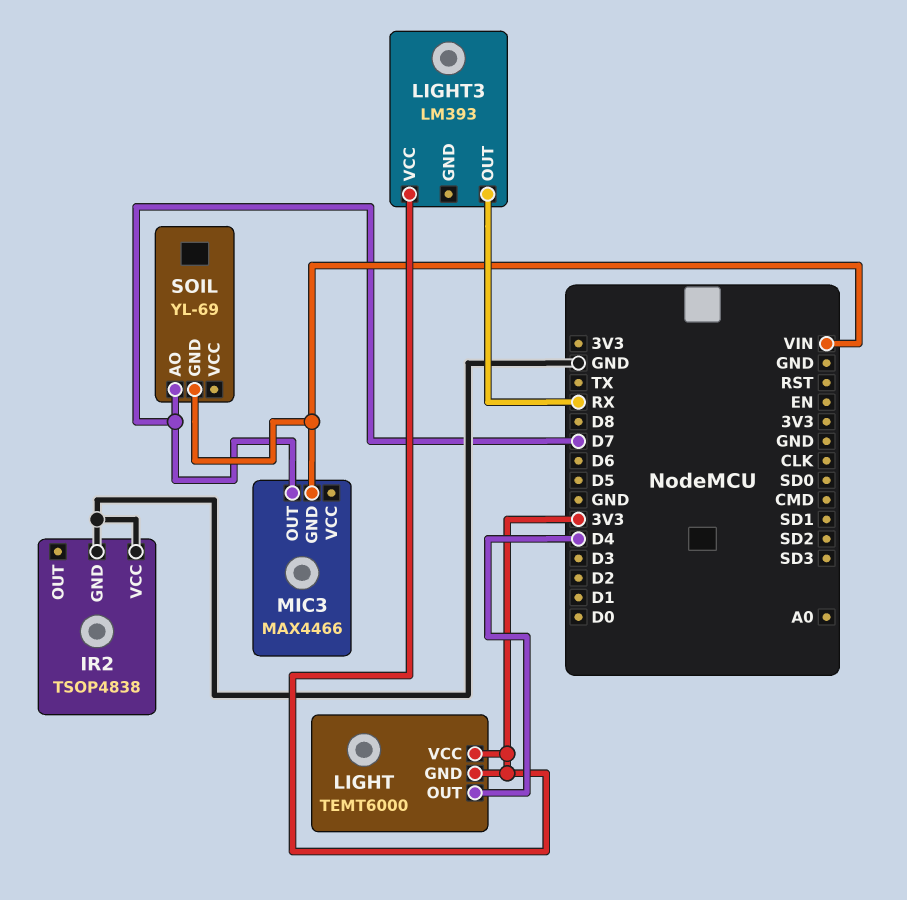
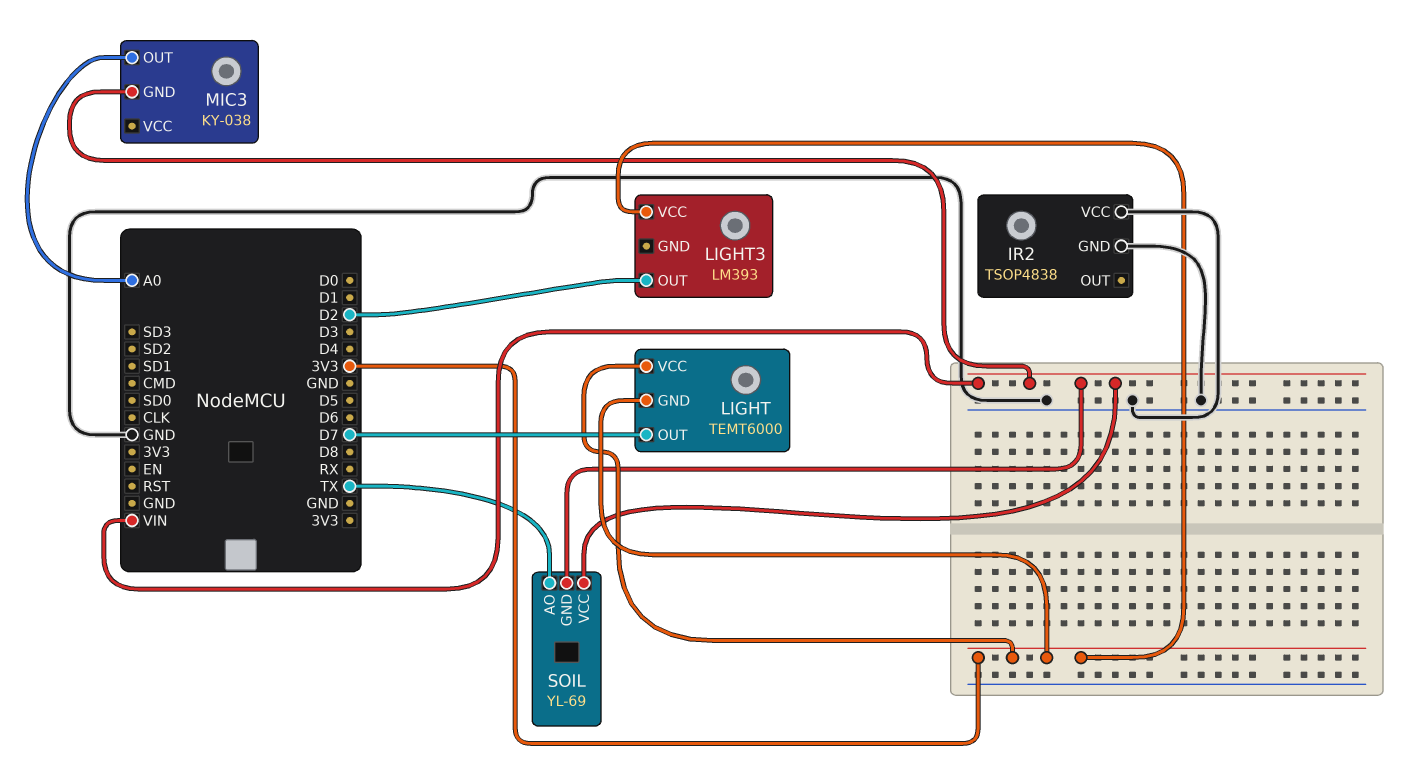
LIGHT pin OUT: D4 -> D7
LIGHT3 pin OUT: RX -> D2
MIC3: MAX4466 -> KY-038
MIC3 pin OUT: D7 -> A0
SOIL pin AO: D7 -> TX
SOIL pin VCC: none -> VIN

